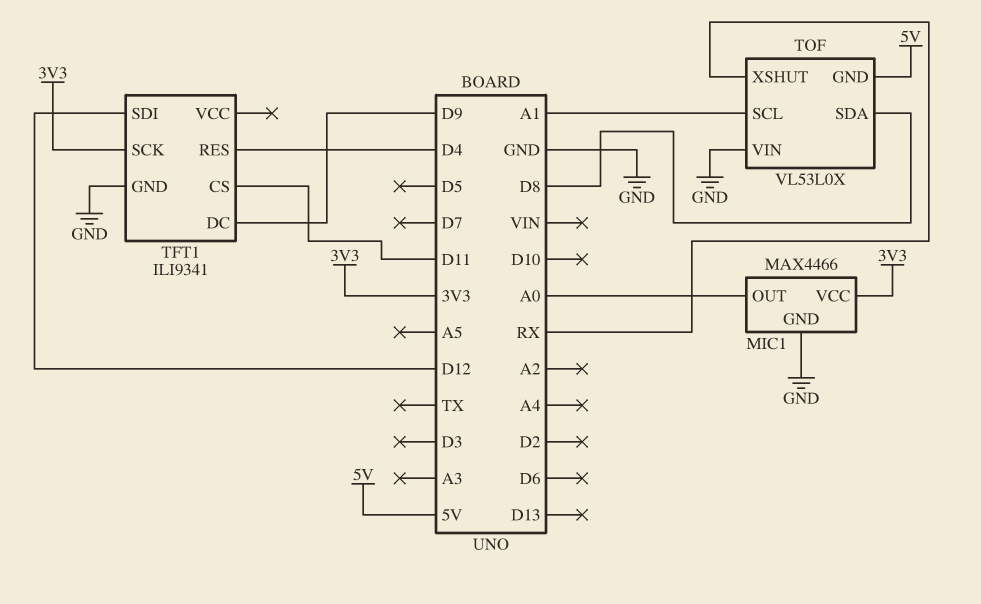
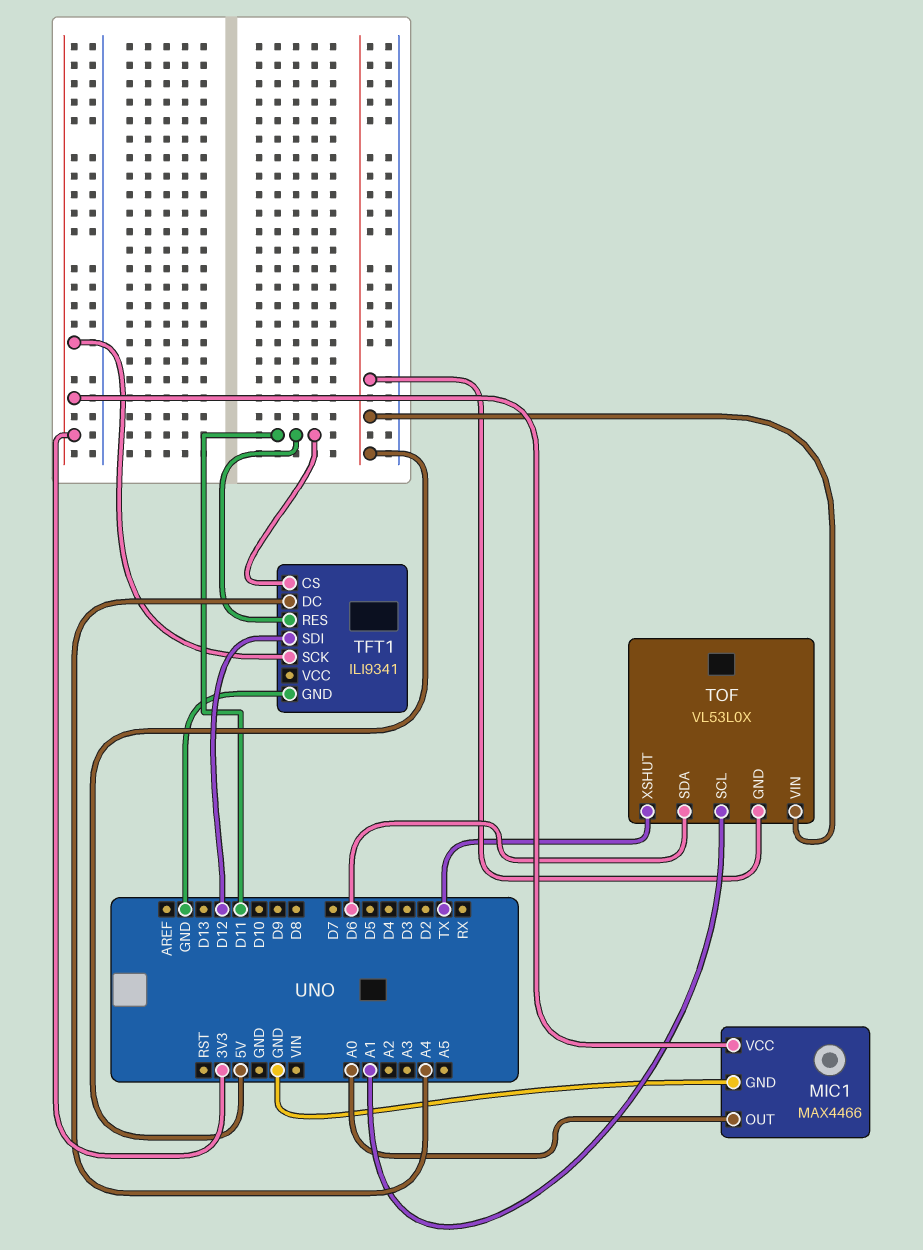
TFT1 pin DC: D9 -> A4
TFT1 pin RES: D4 -> D11
TOF pin SDA: D8 -> D6
TOF pin VIN: GND -> 5V
TOF pin XSHUT: RX -> TX

